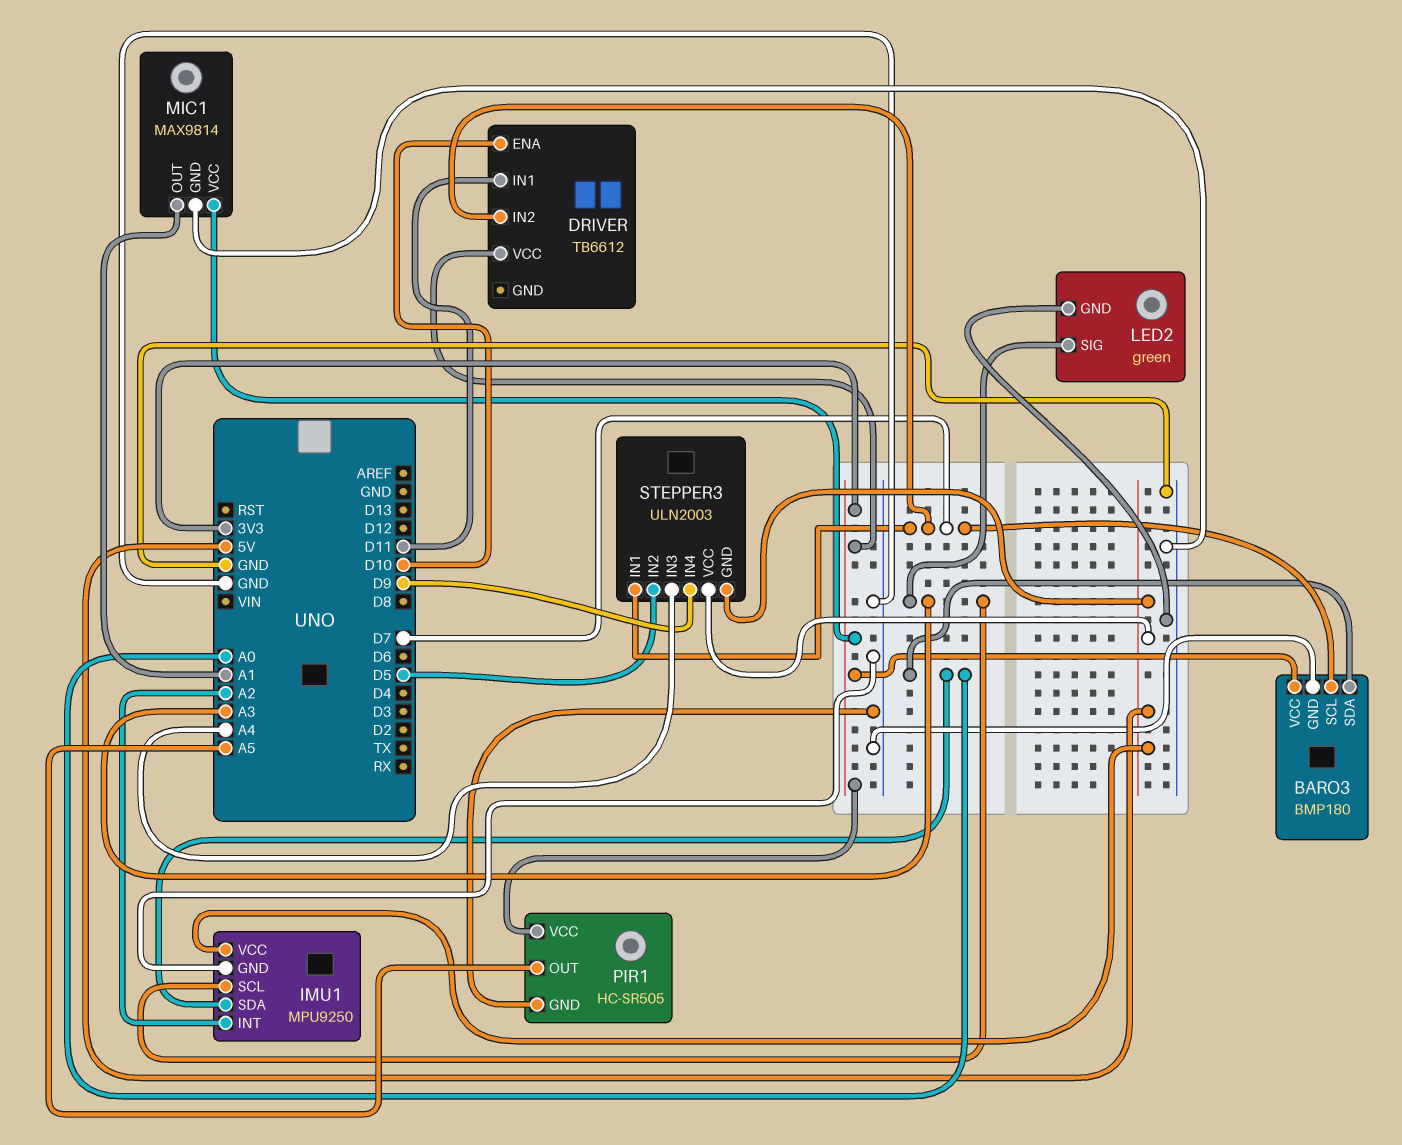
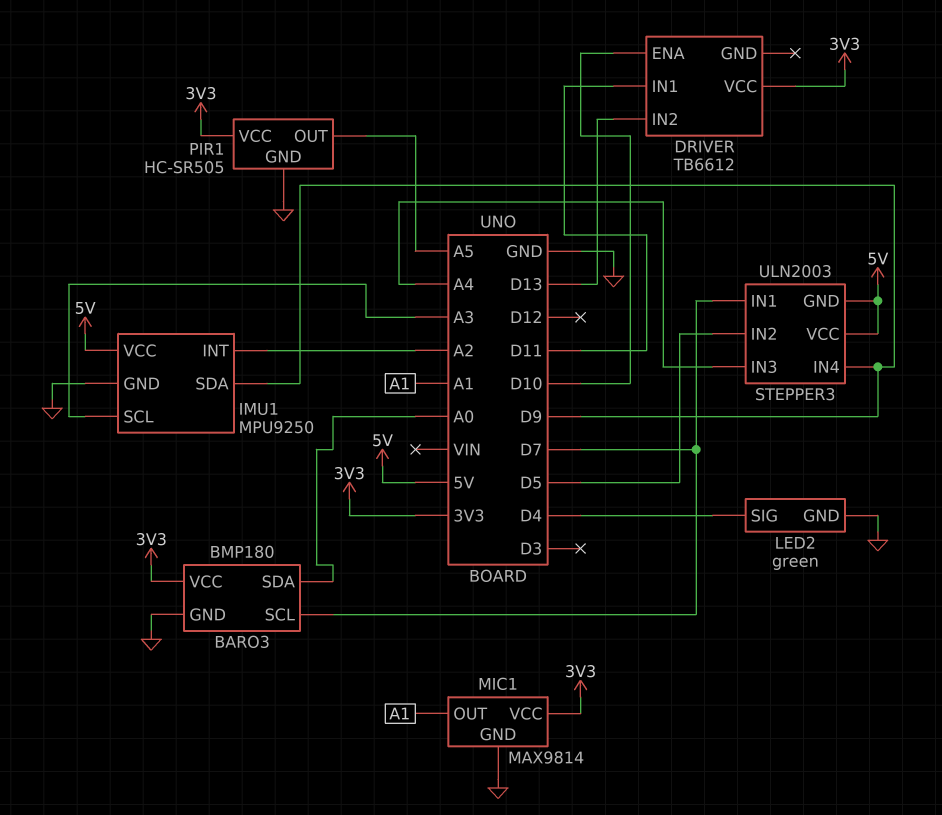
DRIVER pin IN2: D7 -> D13
IMU1 pin SDA: A0 -> D9
LED2 pin SIG: A3 -> D4

